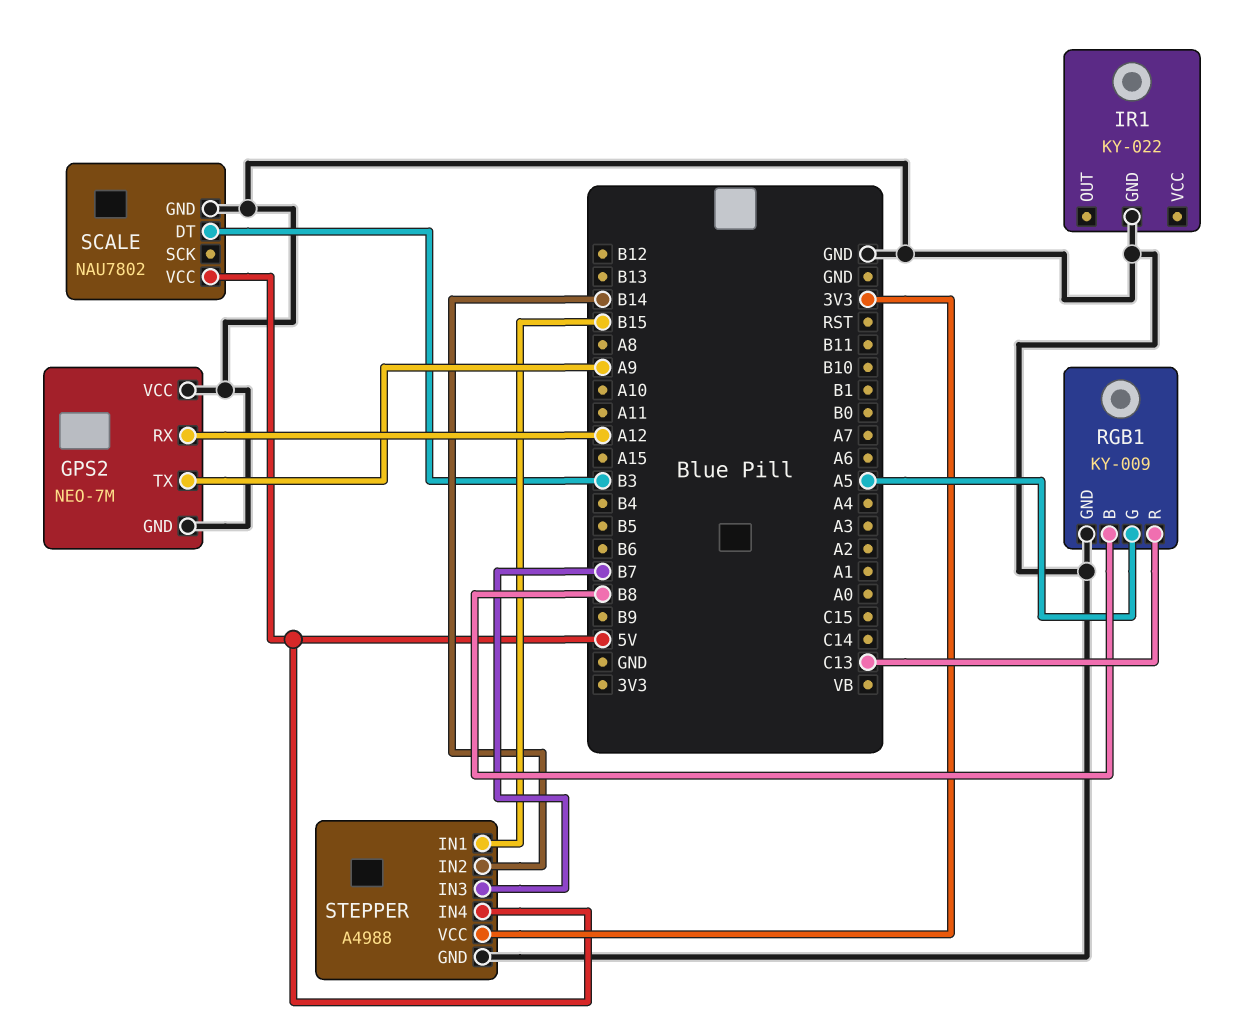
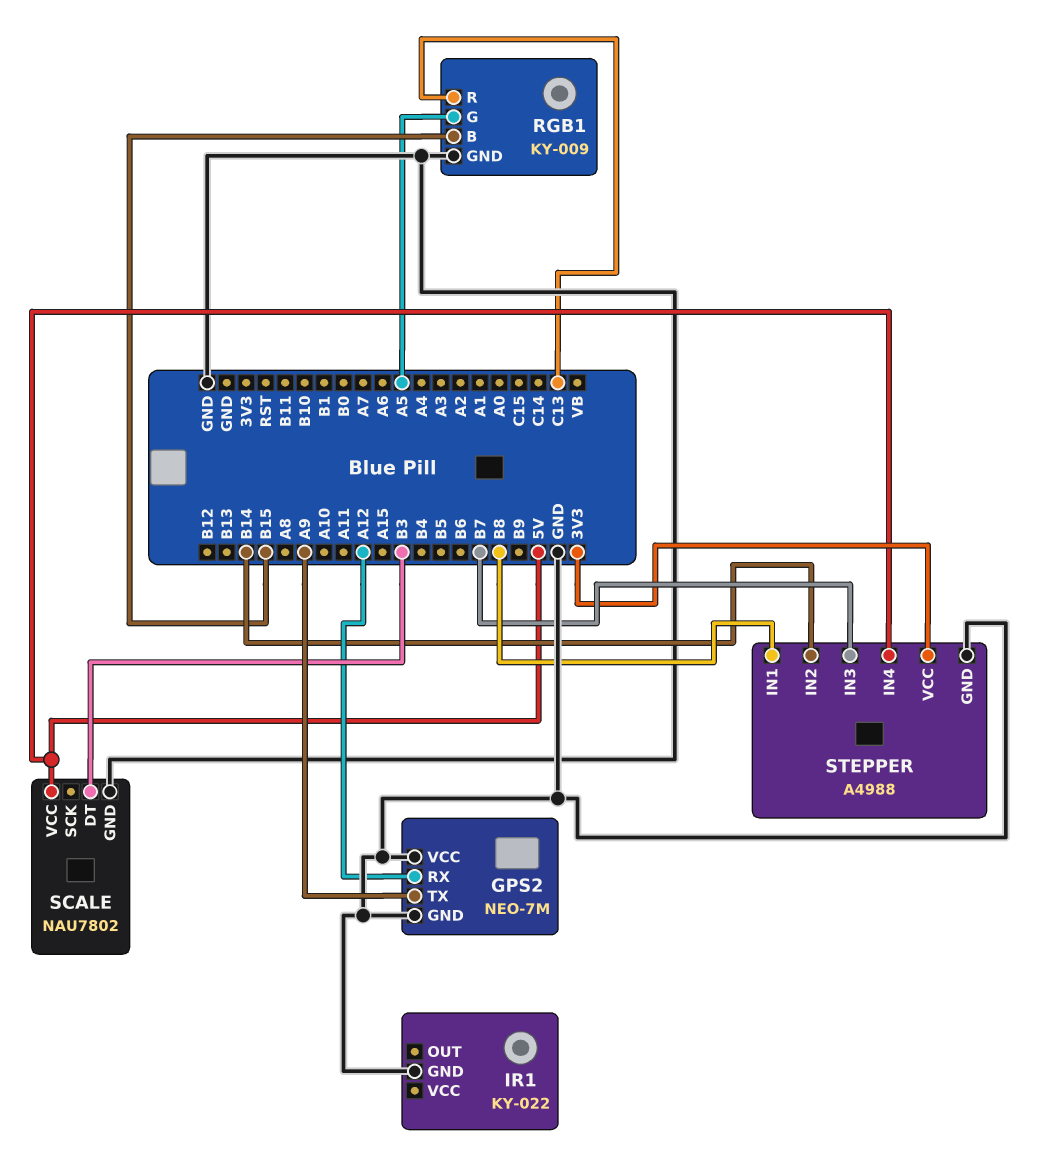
RGB1 pin B: B8 -> B15
STEPPER pin IN1: B15 -> B8

